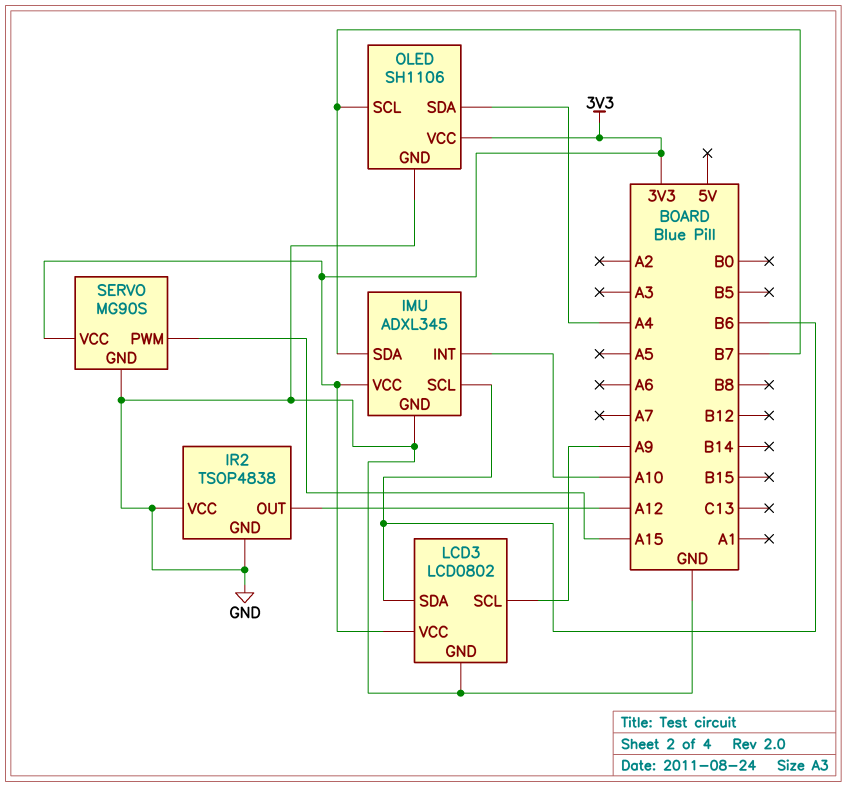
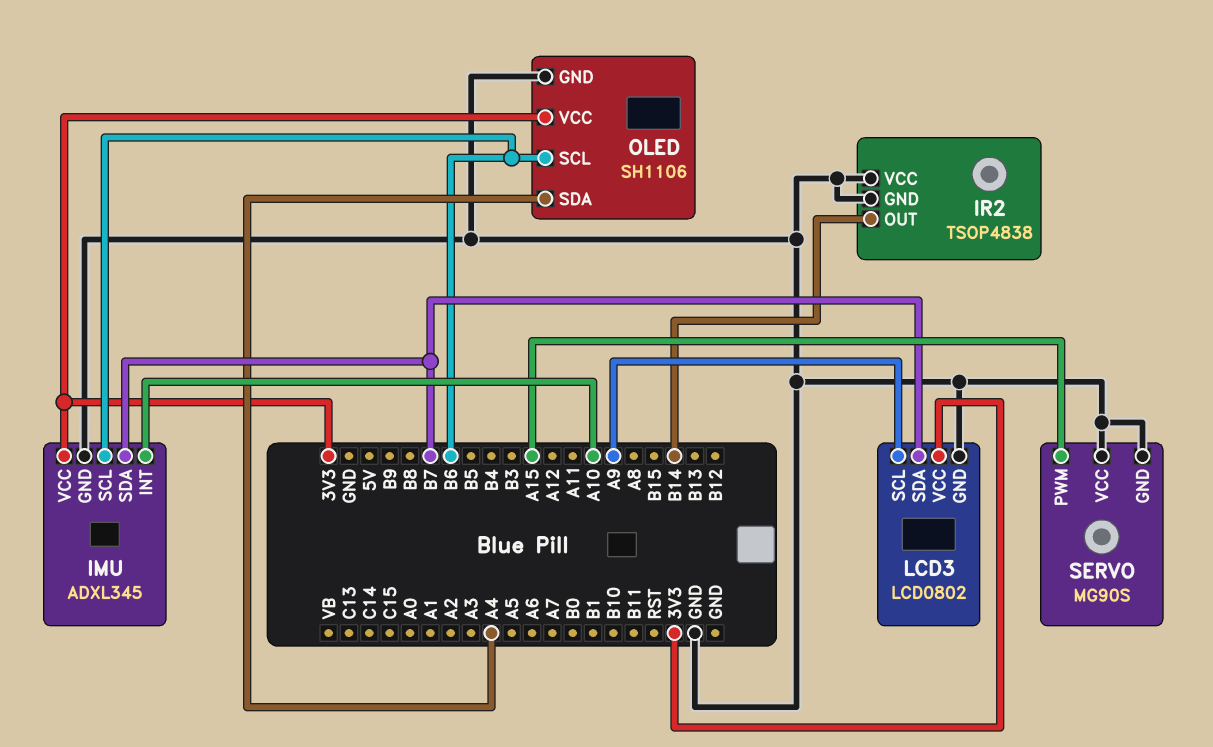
IR2 pin OUT: A12 -> B14
LCD3 pin SDA: B6 -> B7
OLED pin SCL: B7 -> B6
SERVO pin VCC: 3V3 -> GND

